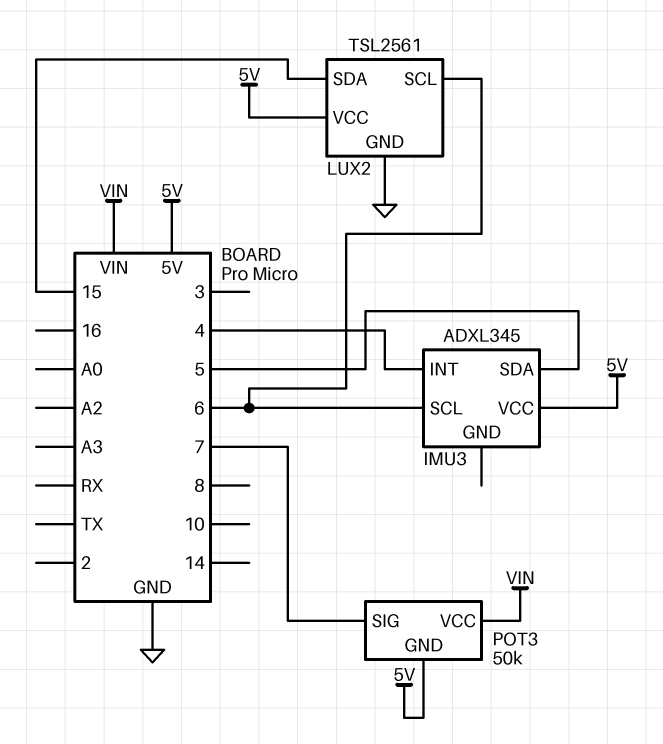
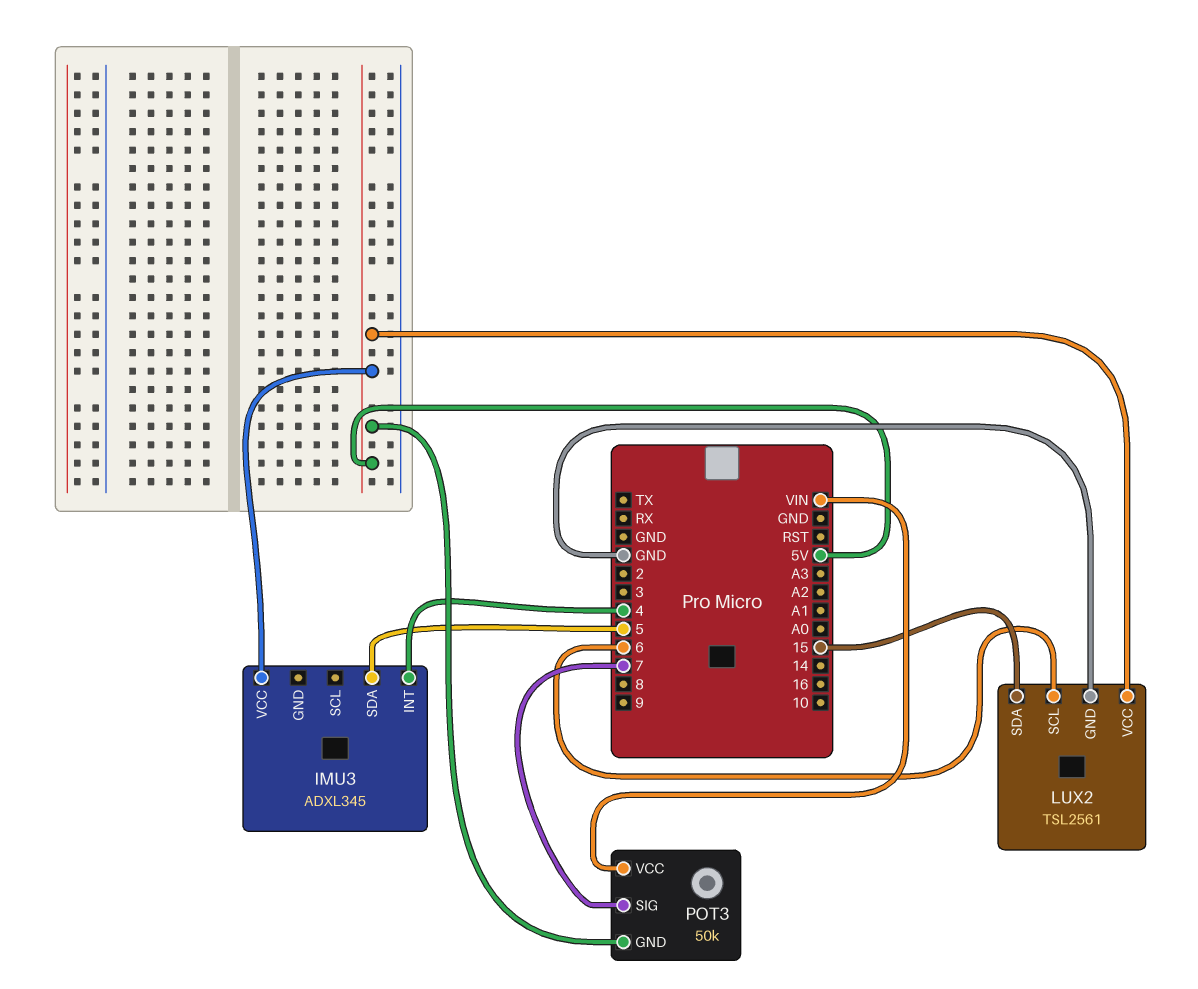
IMU3 pin SCL: 6 -> none

